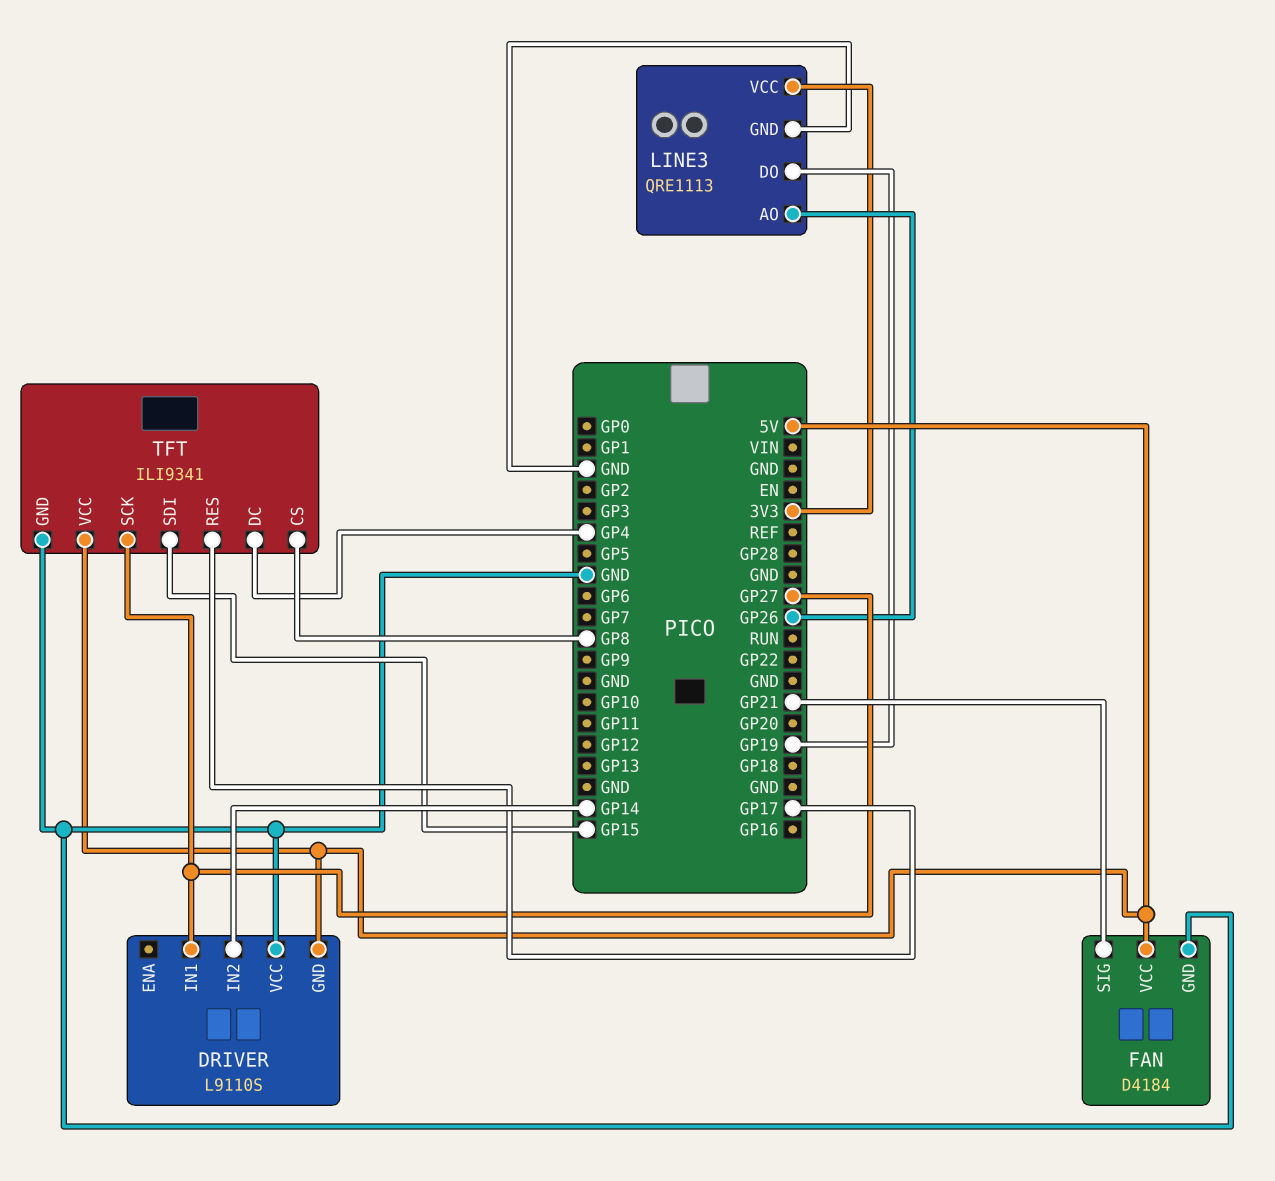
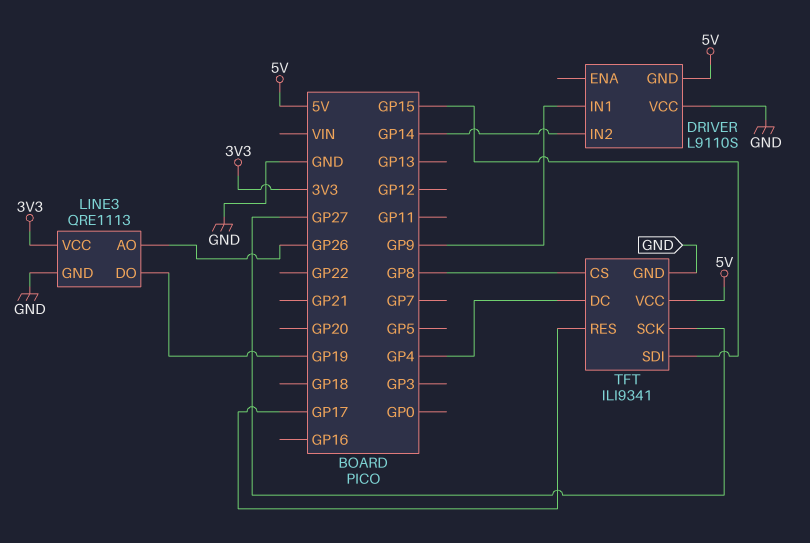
DRIVER pin IN1: GP27 -> GP9
FAN: D4184 -> none
FAN pin GND: GND -> none
FAN pin SIG: GP21 -> none
FAN pin VCC: 5V -> none

